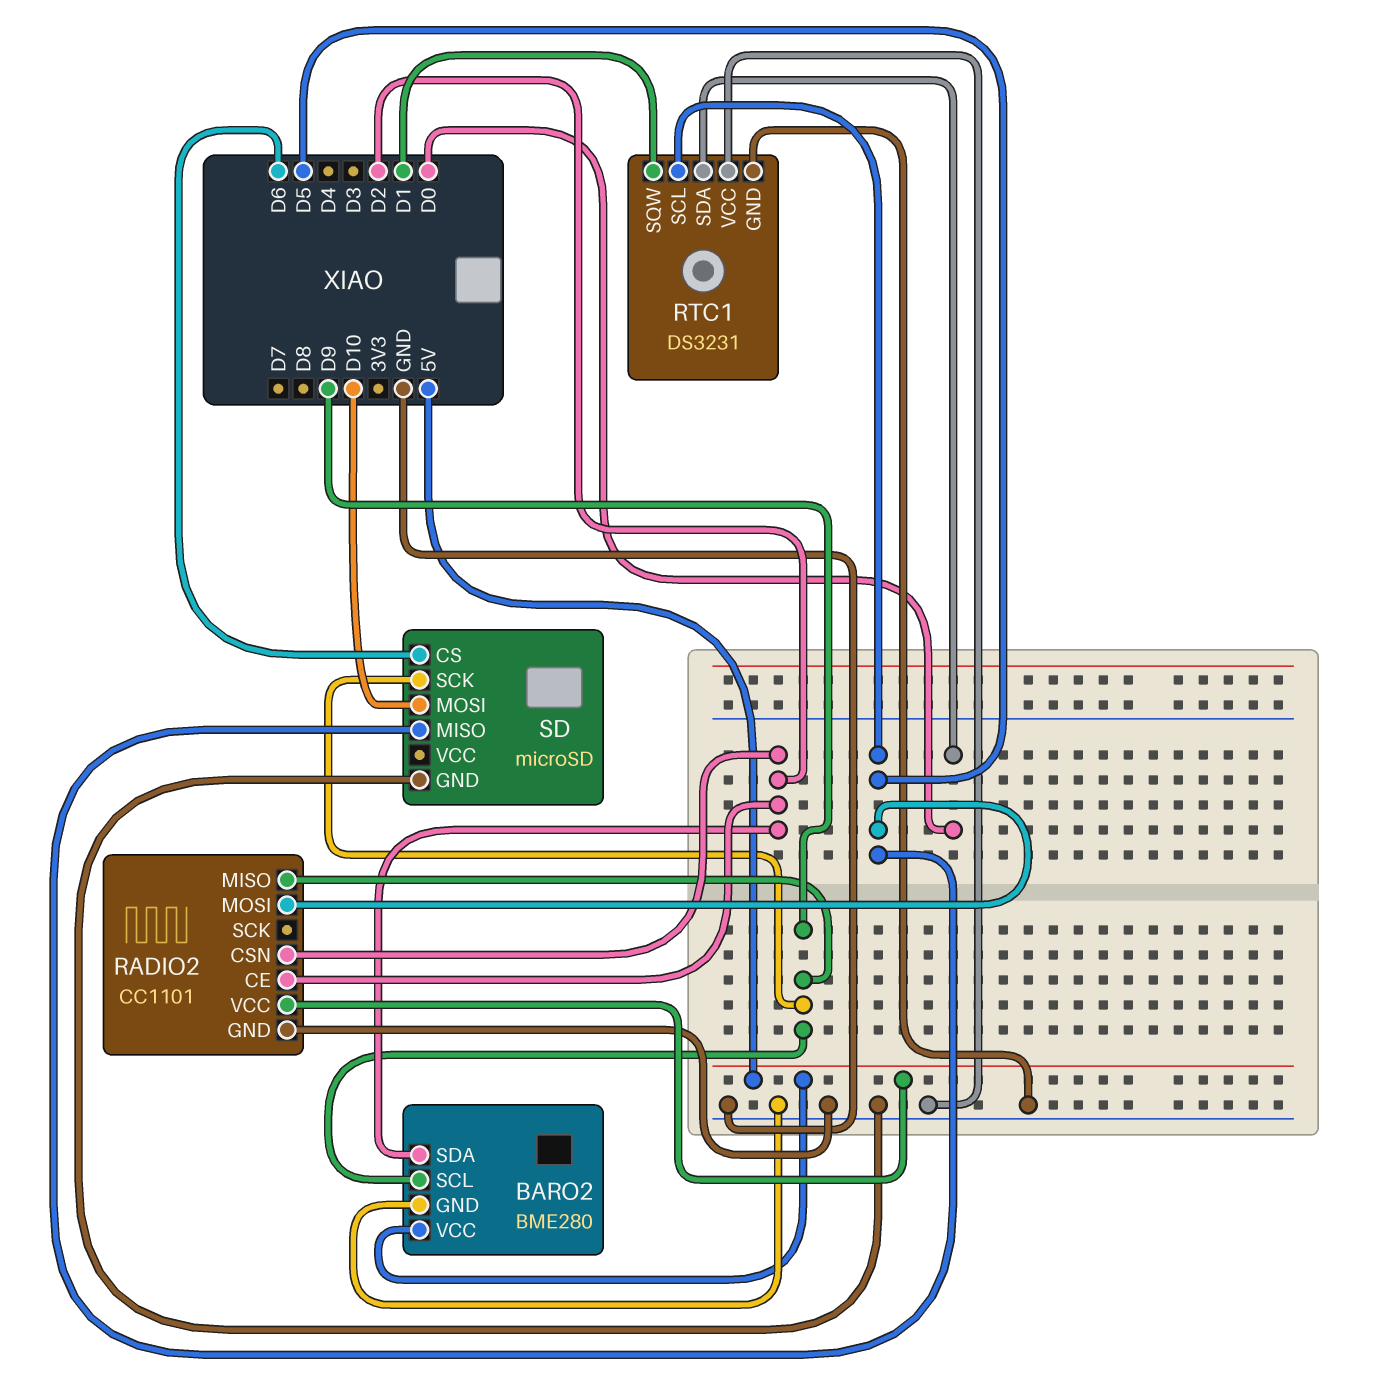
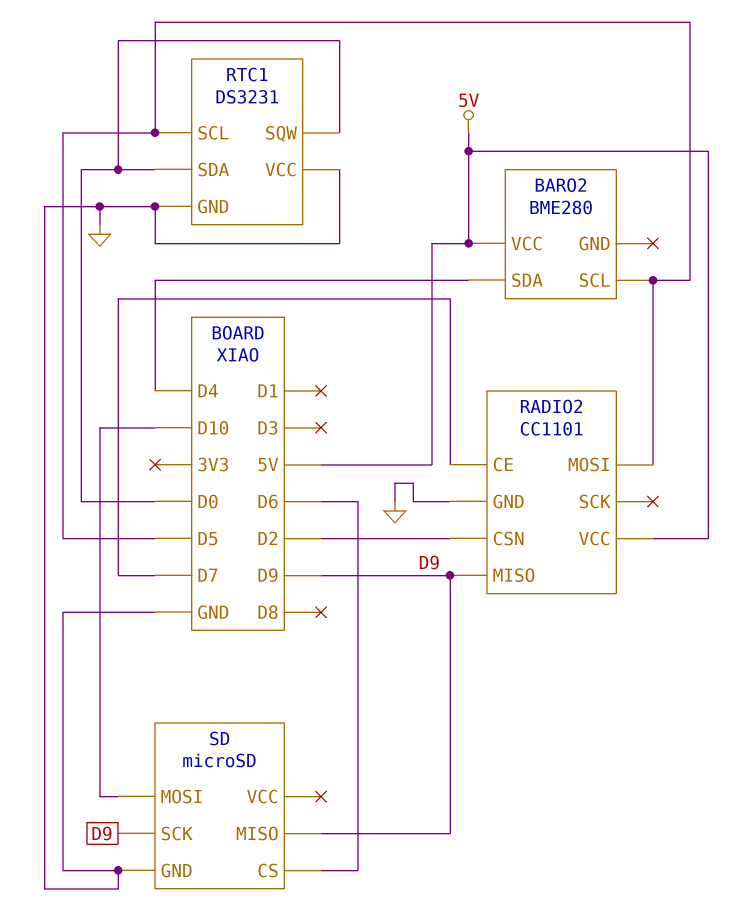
BARO2 pin GND: GND -> none
BARO2 pin SCL: D9 -> D5
BARO2 pin SDA: D2 -> D4
RADIO2 pin CE: D2 -> D7
RTC1 pin SQW: D1 -> D0
SD pin MISO: D5 -> D9

